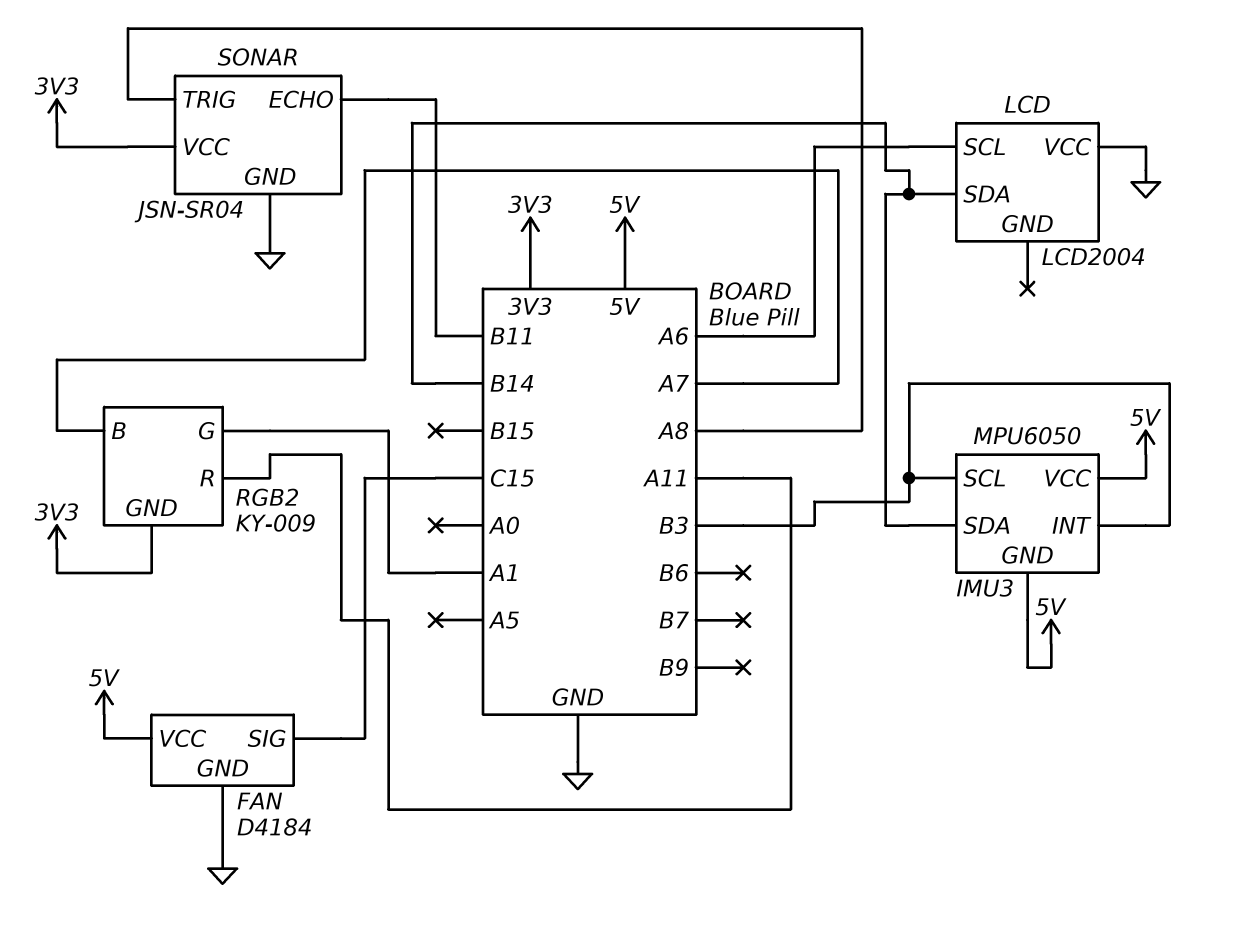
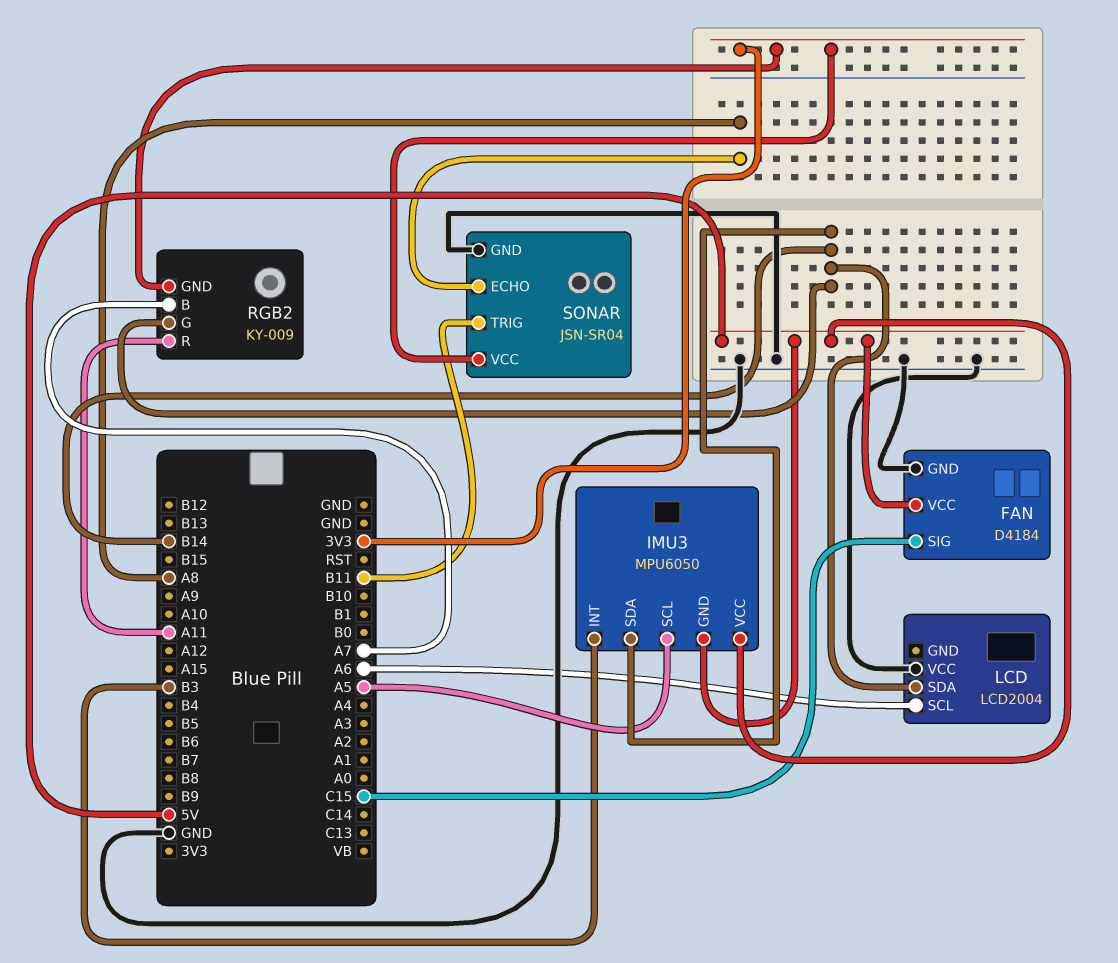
IMU3 pin SCL: B3 -> A5
RGB2 pin G: A1 -> B14
SONAR pin ECHO: B11 -> A8
SONAR pin TRIG: A8 -> B11

